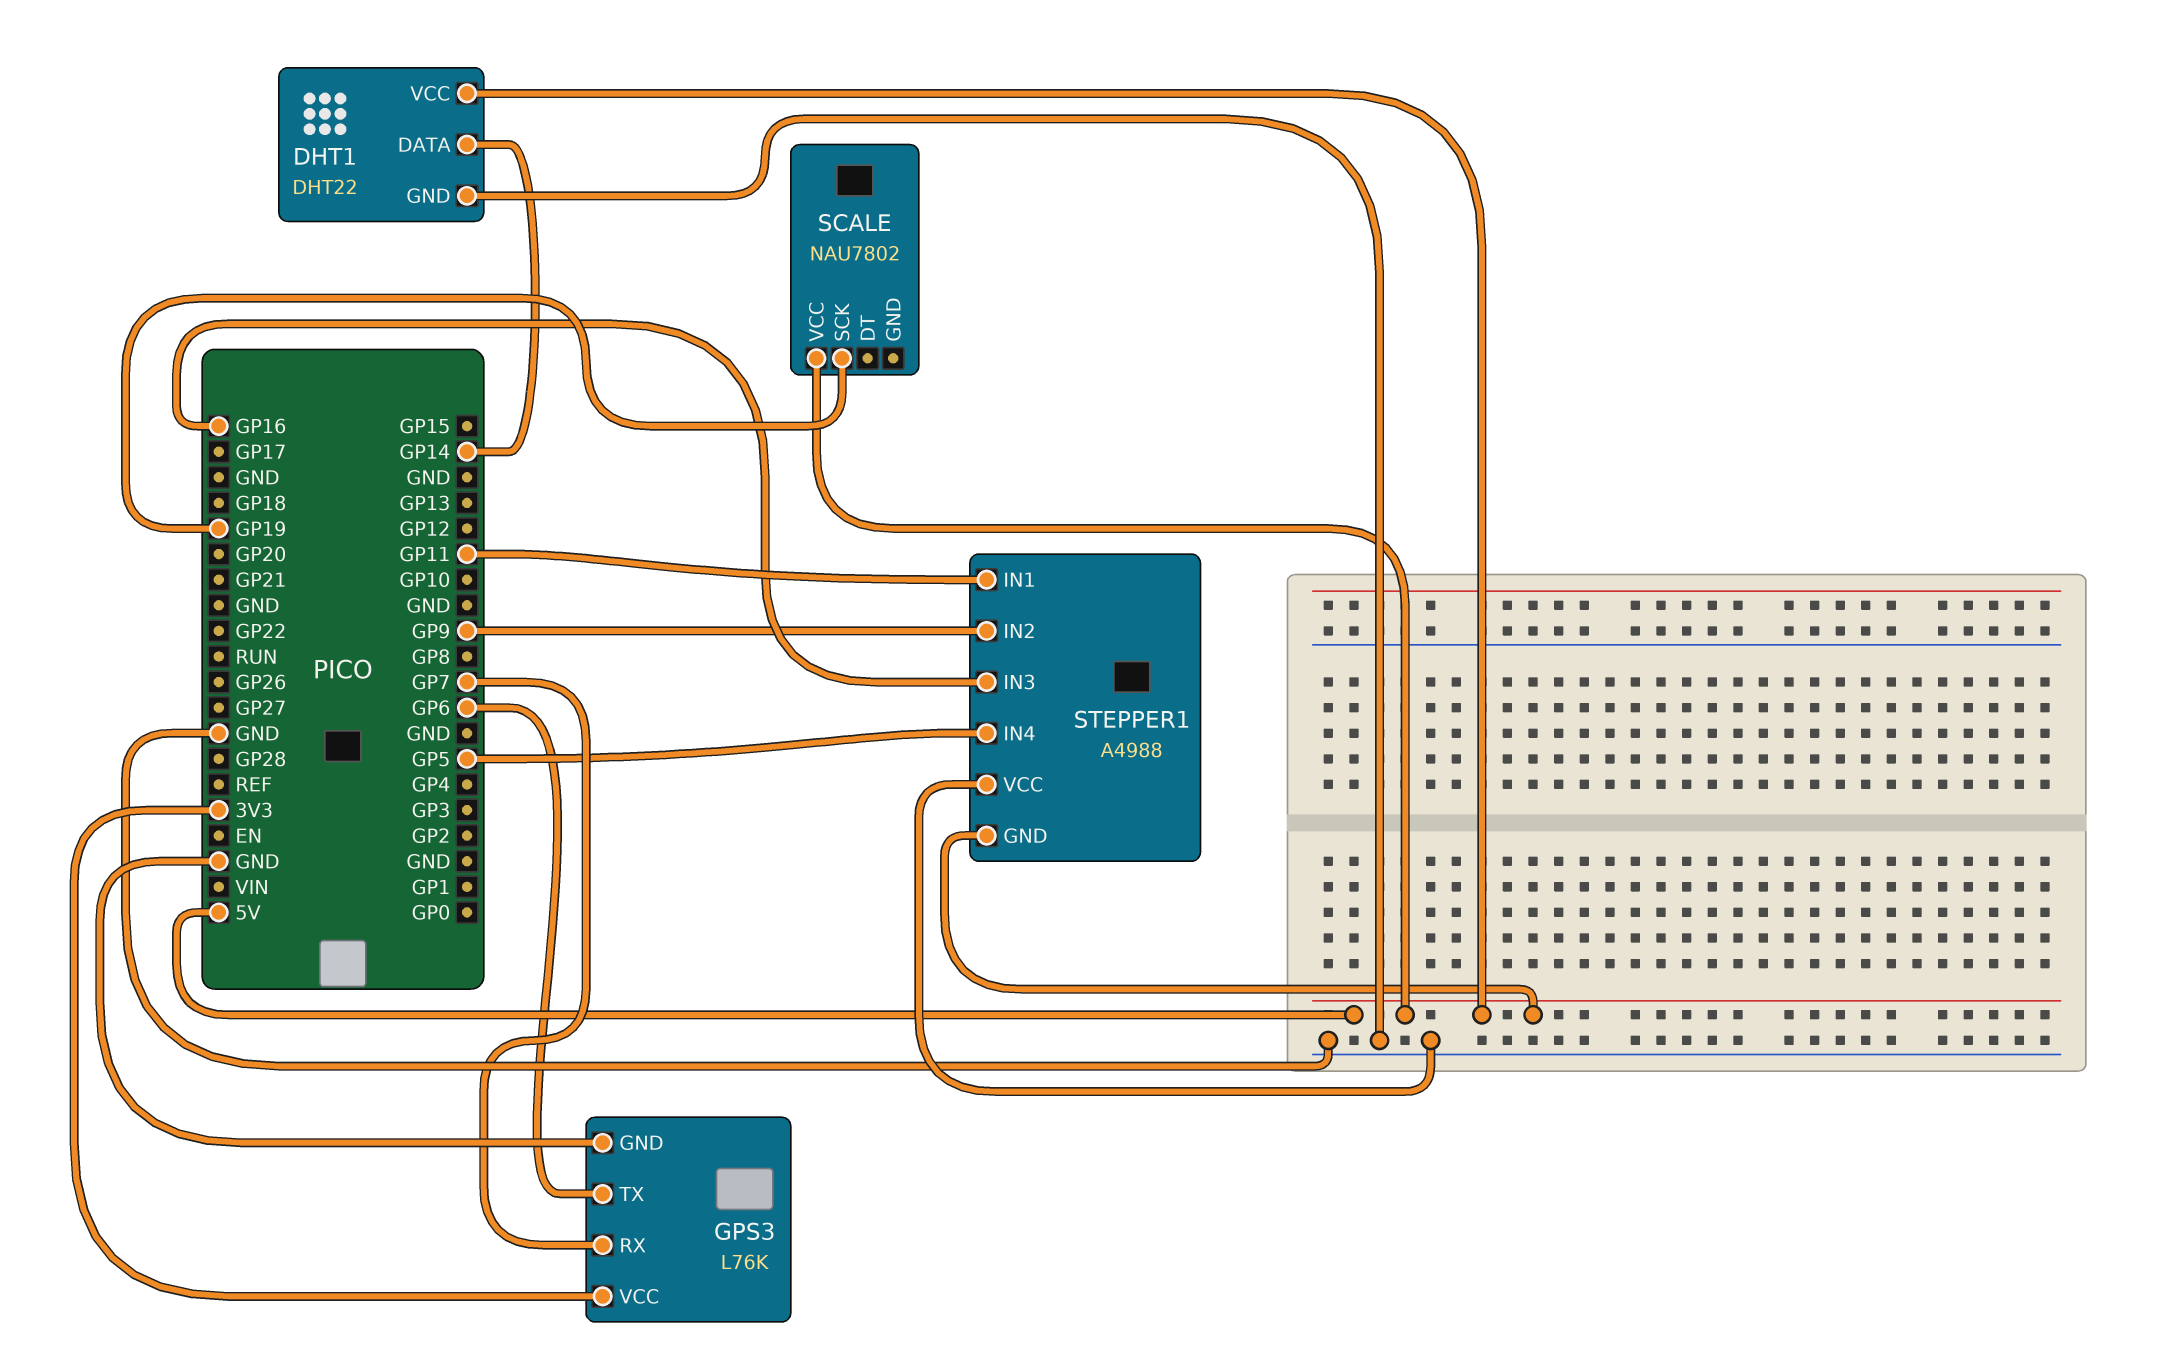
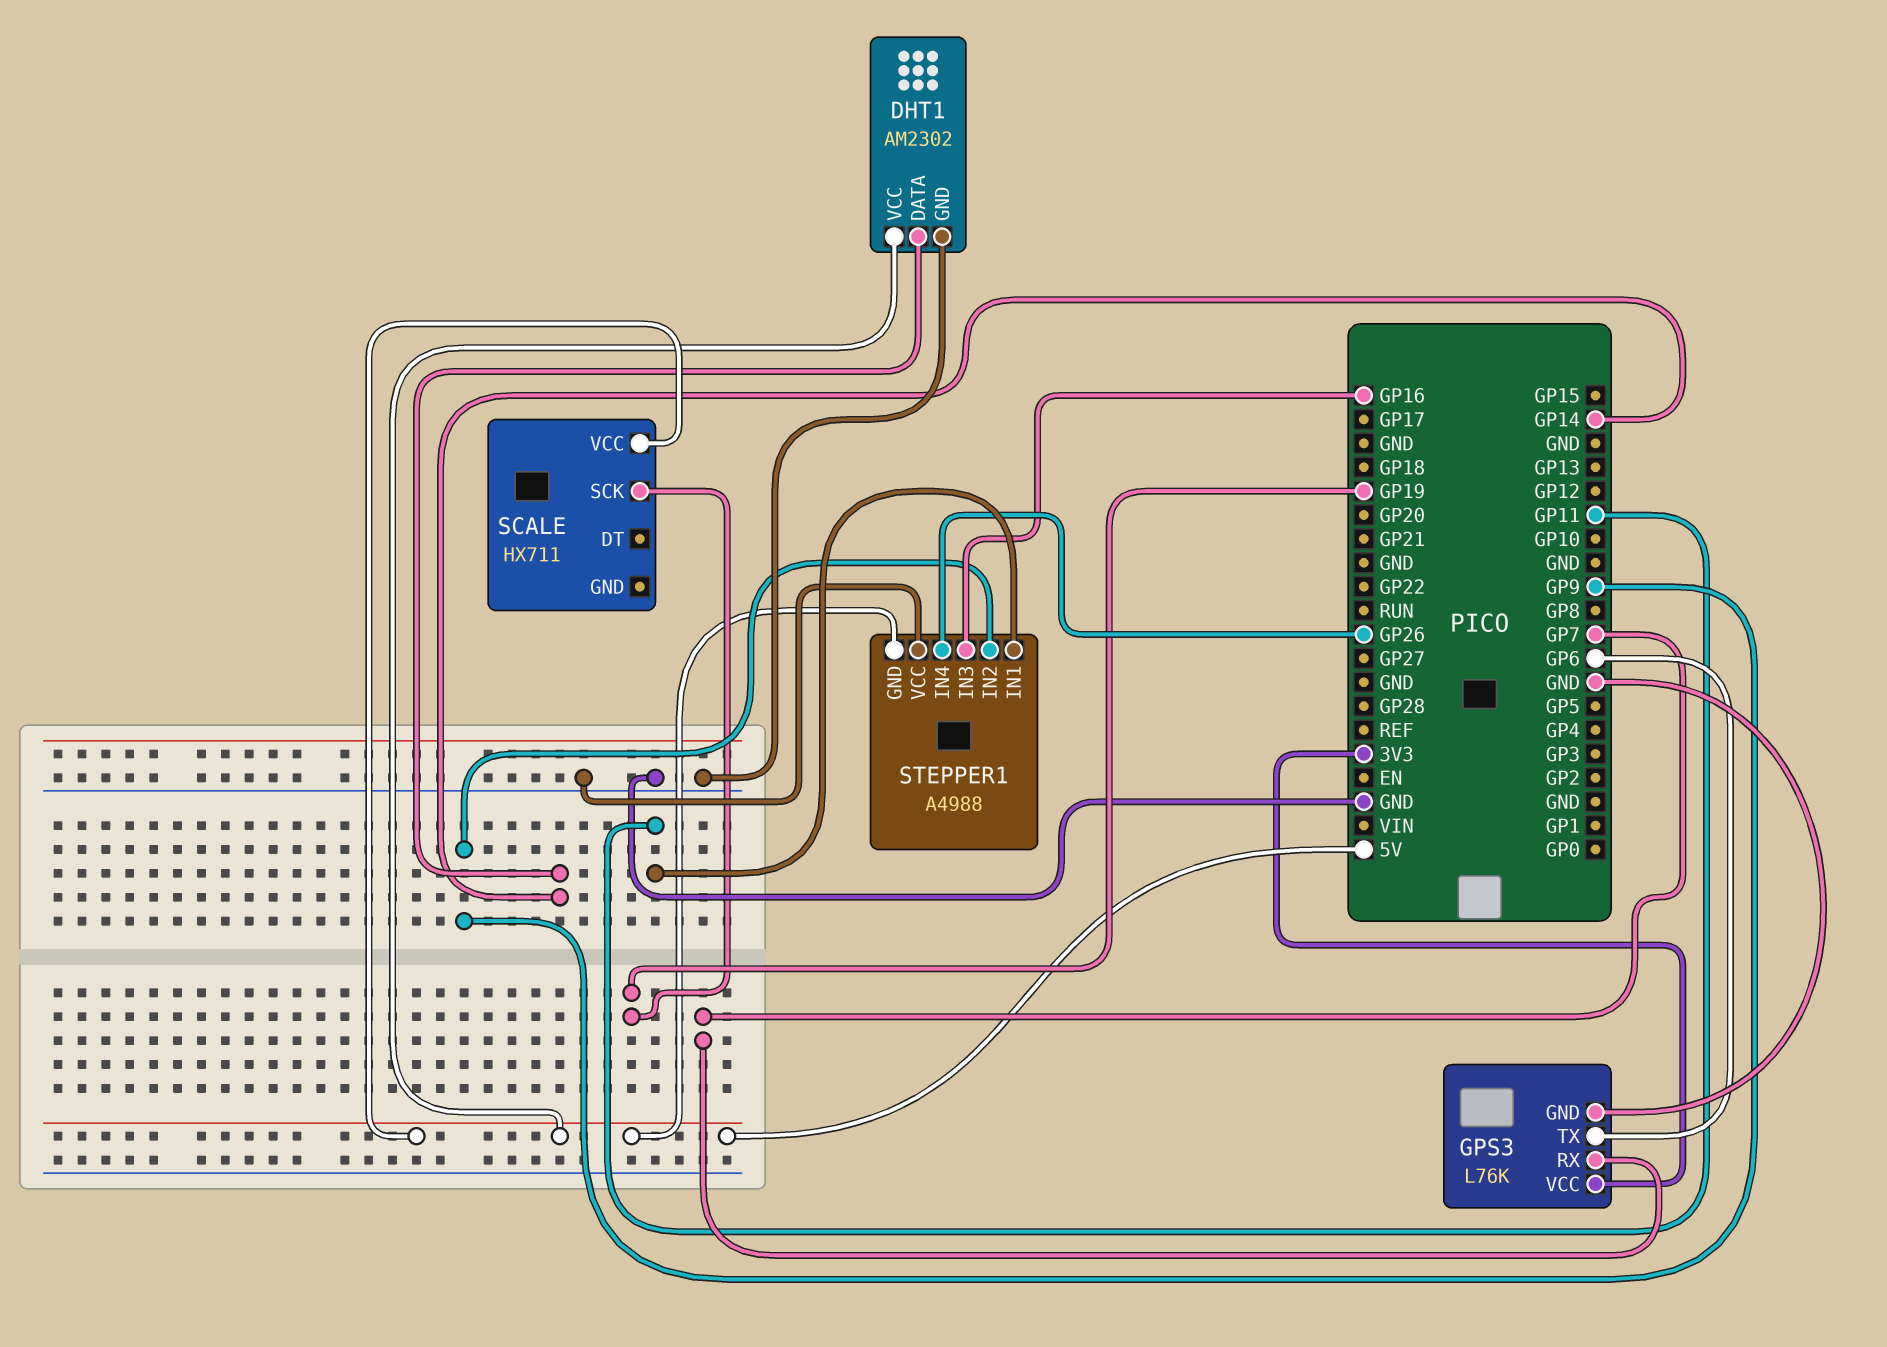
DHT1: DHT22 -> AM2302
SCALE: NAU7802 -> HX711
STEPPER1 pin IN4: GP5 -> GP26

